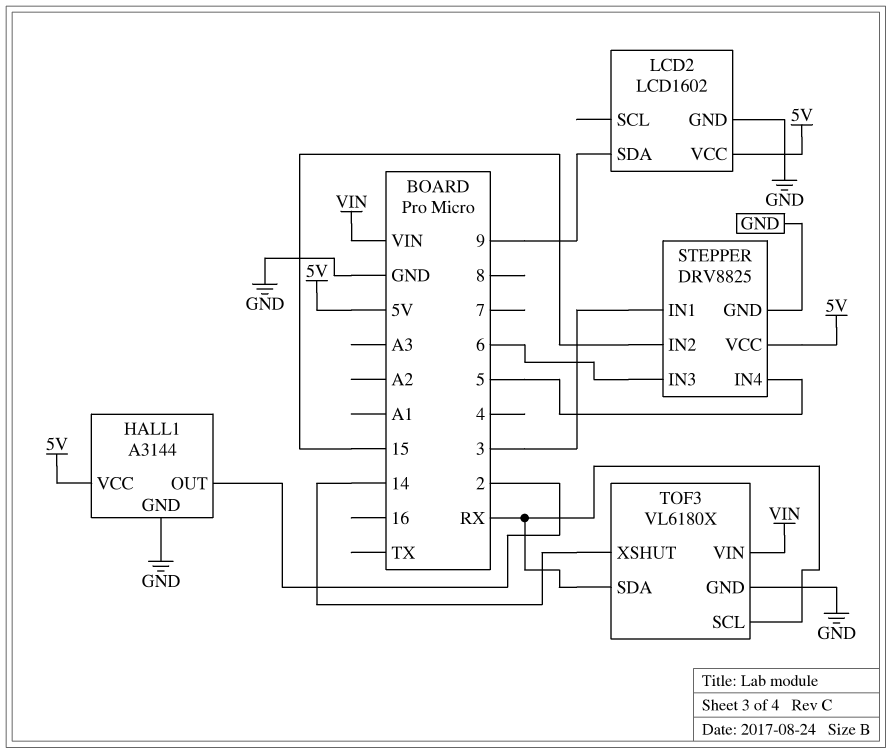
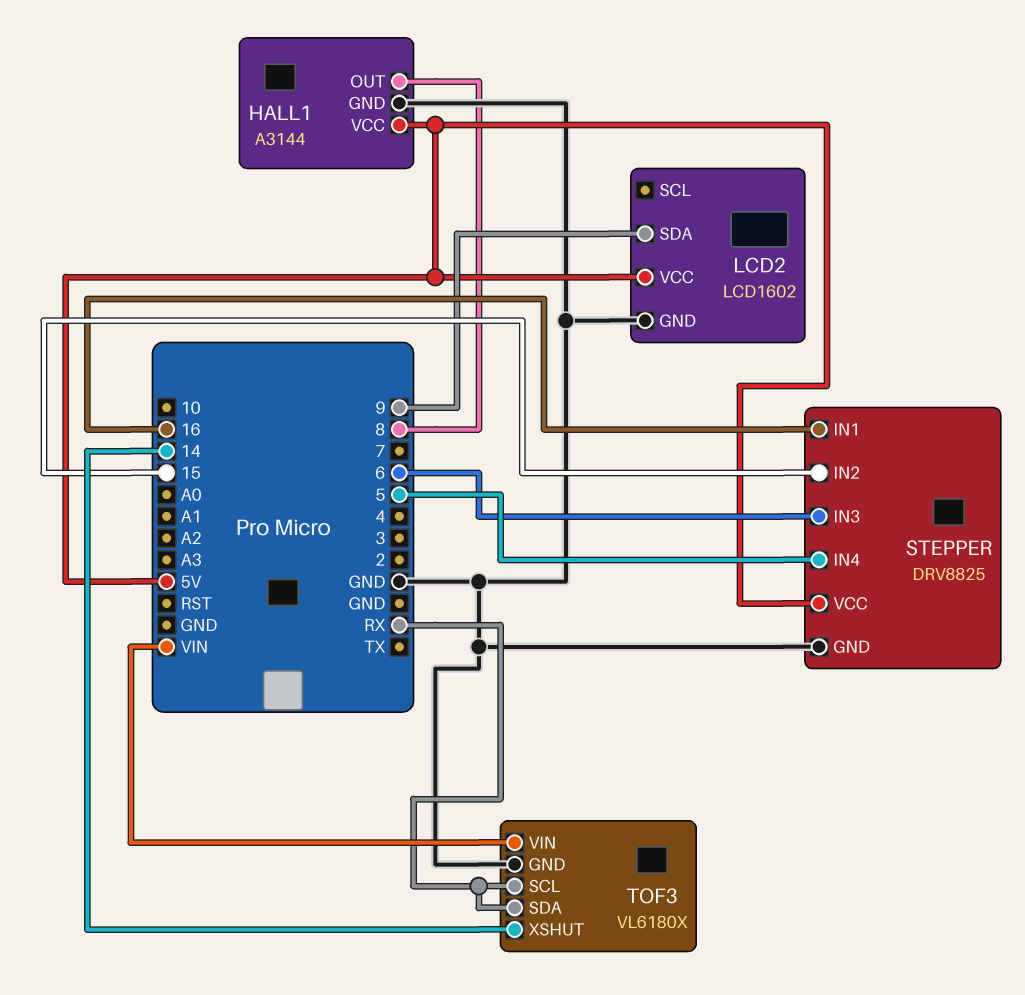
HALL1 pin OUT: 2 -> 8
STEPPER pin IN1: 3 -> 16

